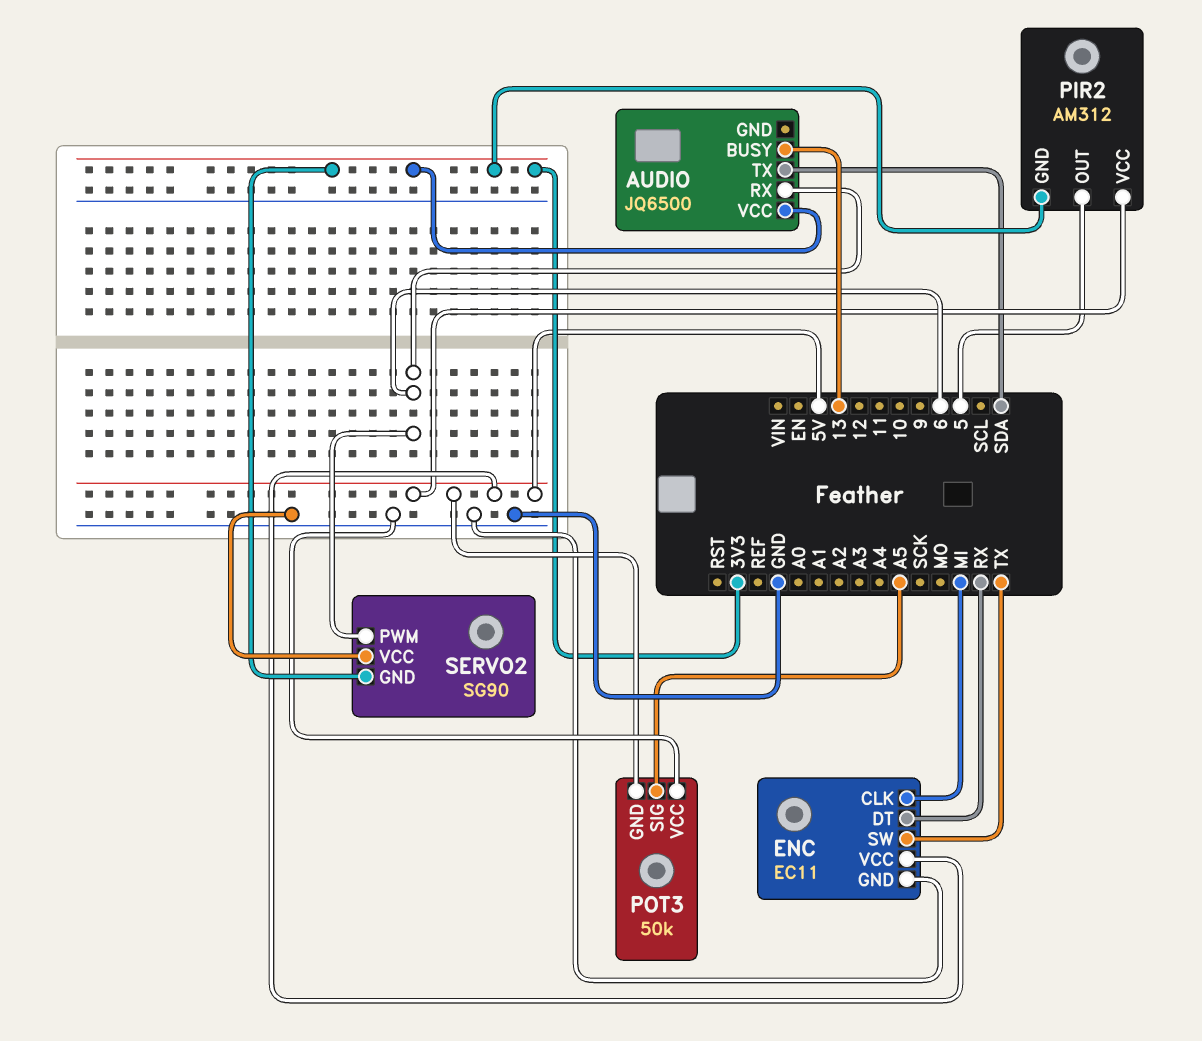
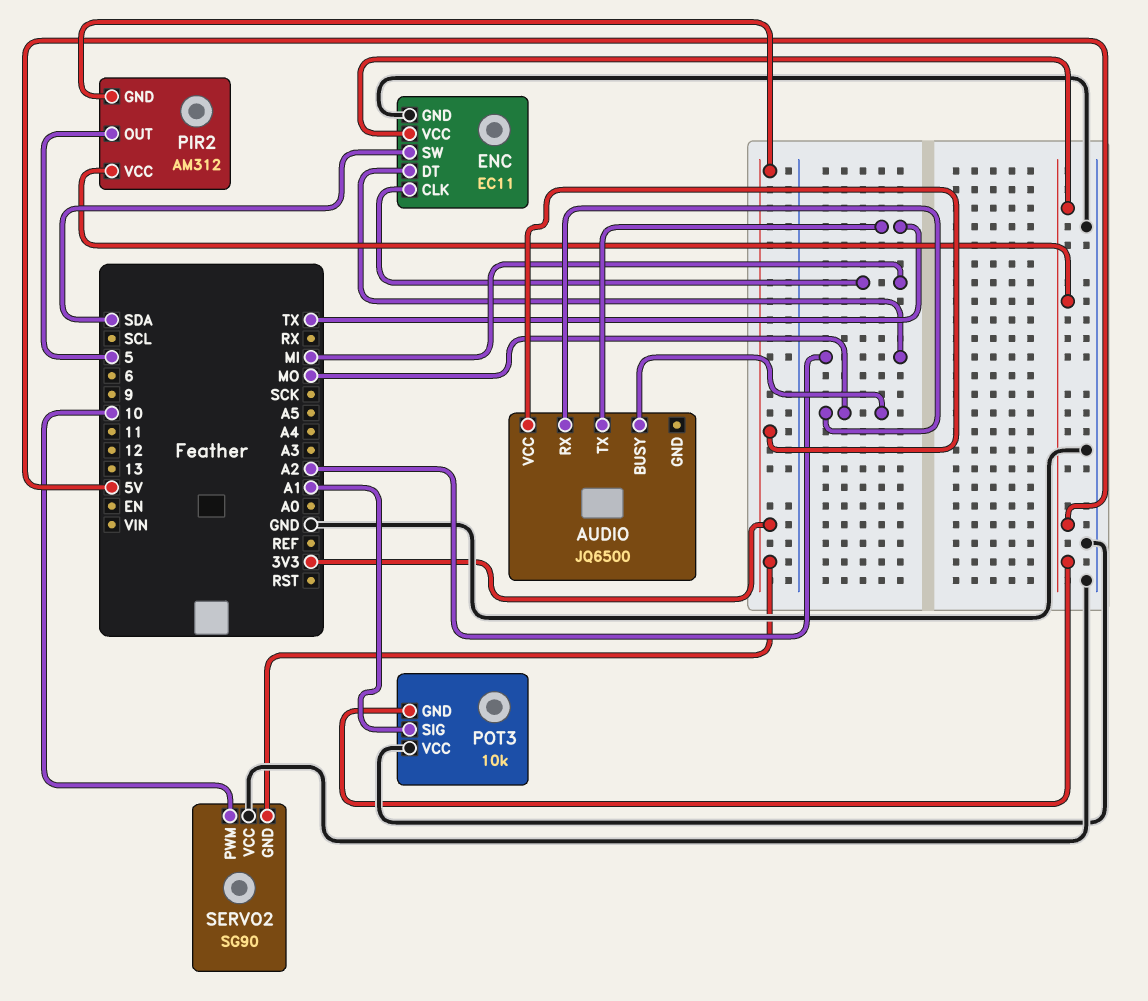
AUDIO pin BUSY: 13 -> MO
AUDIO pin RX: 6 -> MO
AUDIO pin TX: SDA -> TX
ENC pin DT: RX -> A2
ENC pin SW: TX -> SDA
POT3: 50k -> 10k
POT3 pin SIG: A5 -> A1
SERVO2 pin PWM: 6 -> 10

